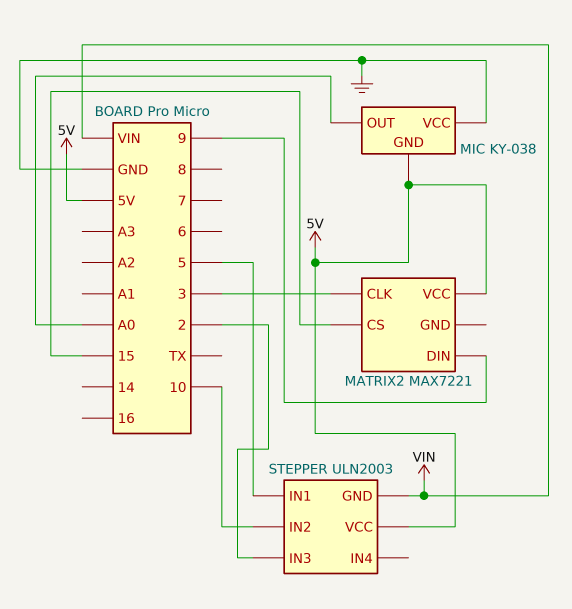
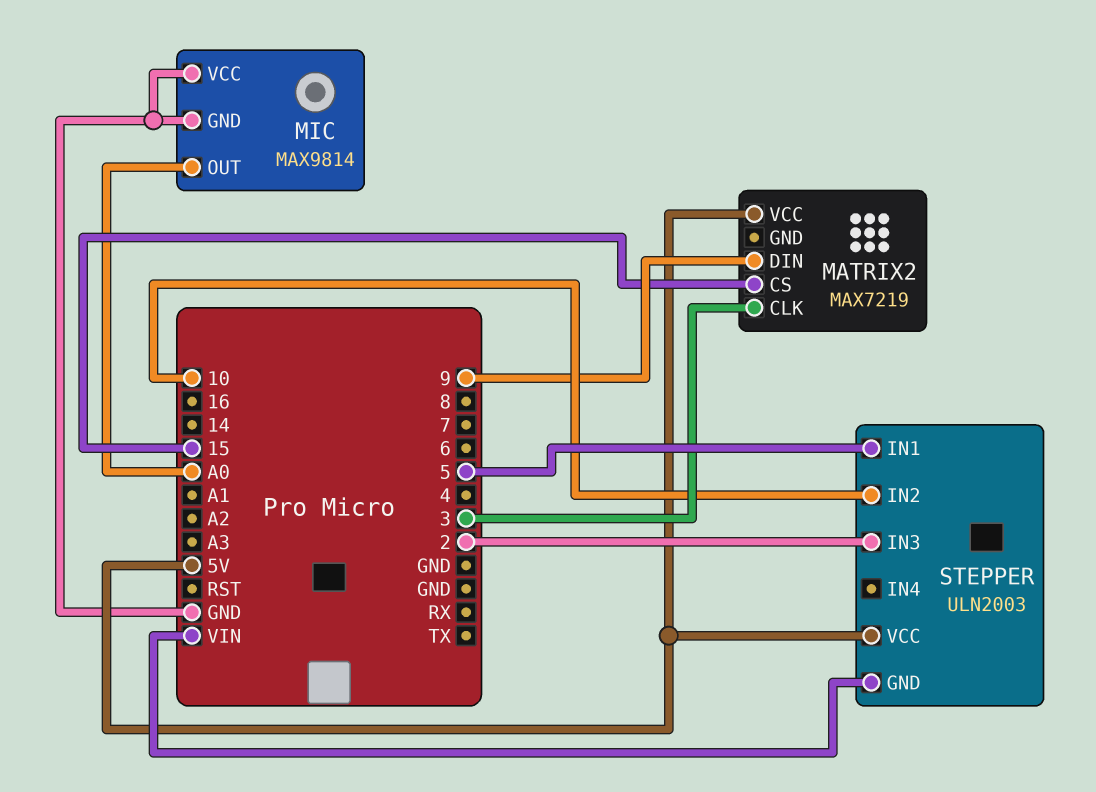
MATRIX2: MAX7221 -> MAX7219
MIC: KY-038 -> MAX9814
MIC pin GND: 5V -> GND

